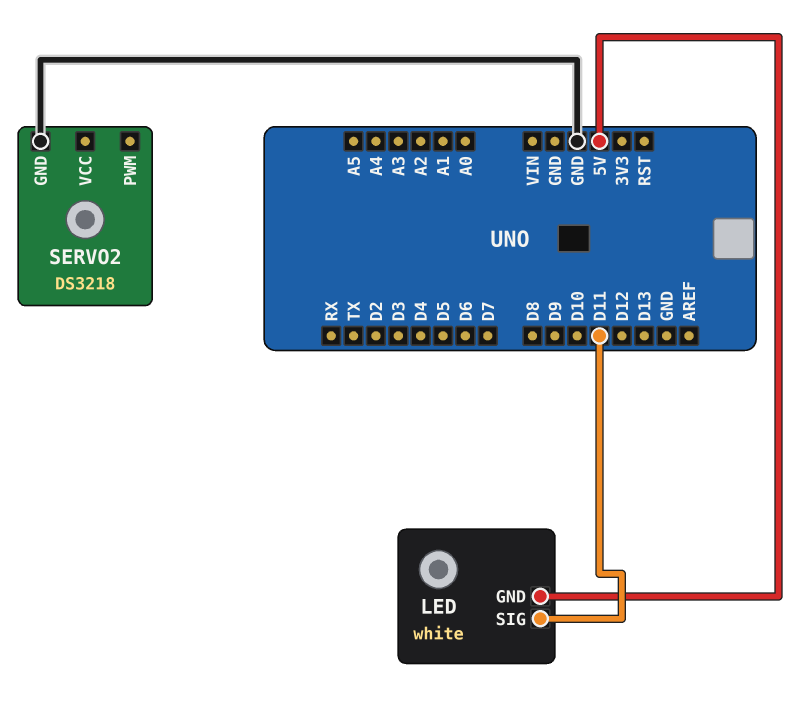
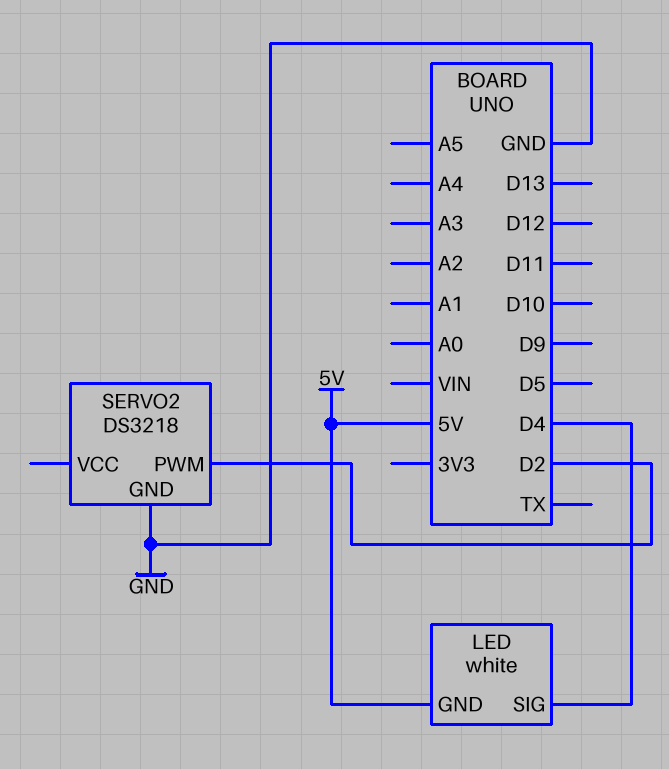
LED pin SIG: D11 -> D4
SERVO2 pin PWM: none -> D2

